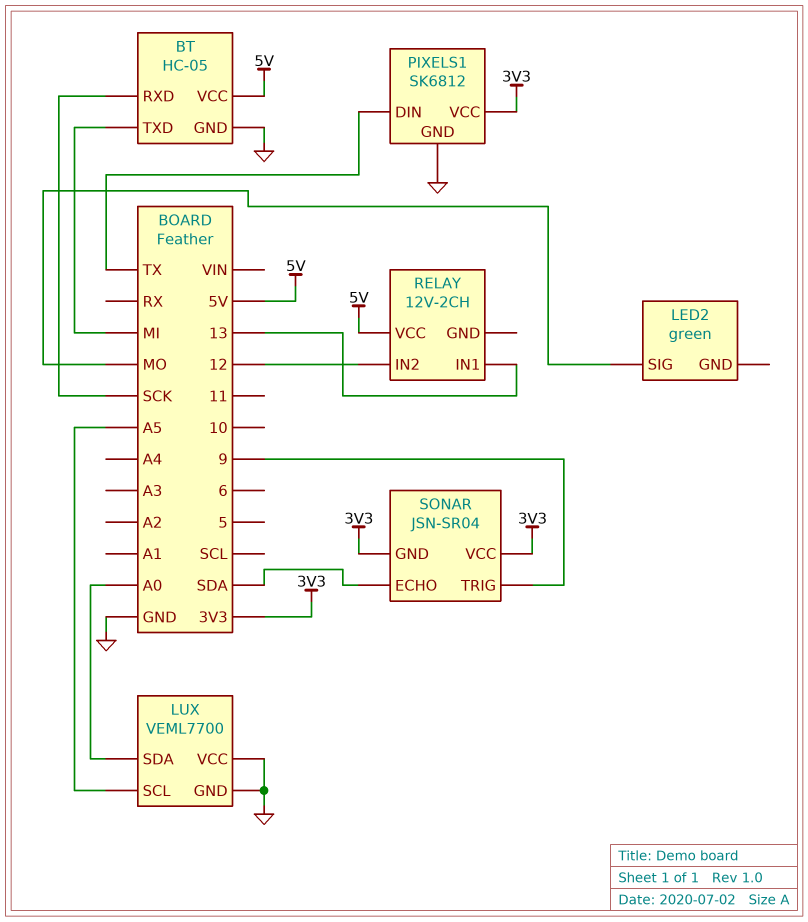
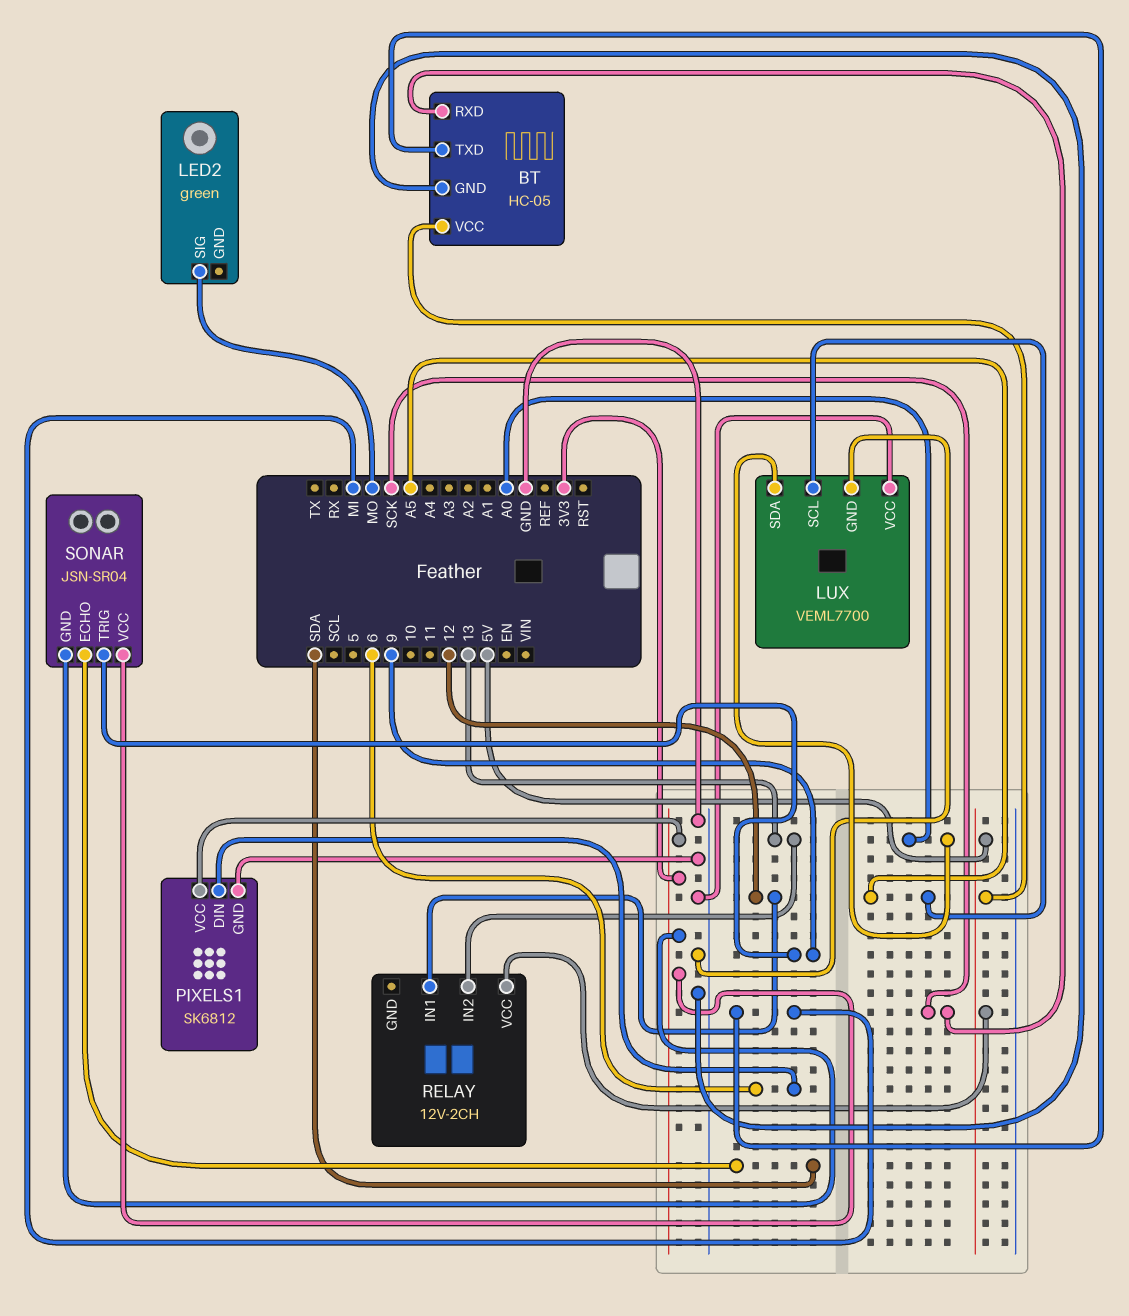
PIXELS1 pin DIN: TX -> 6
RELAY pin IN1: 13 -> 12
RELAY pin IN2: 12 -> 13

